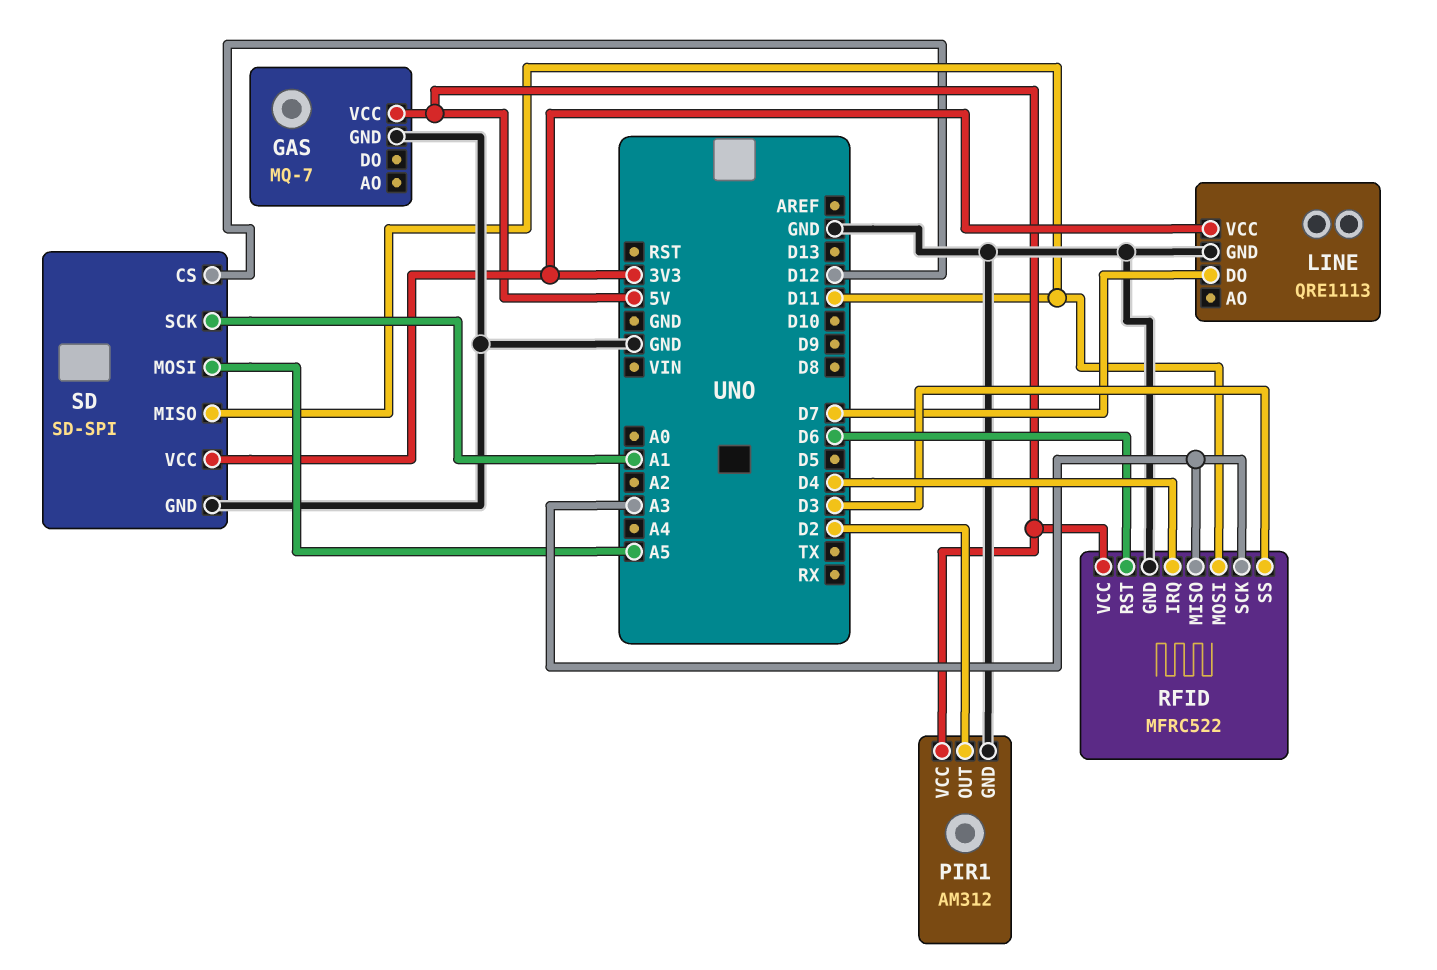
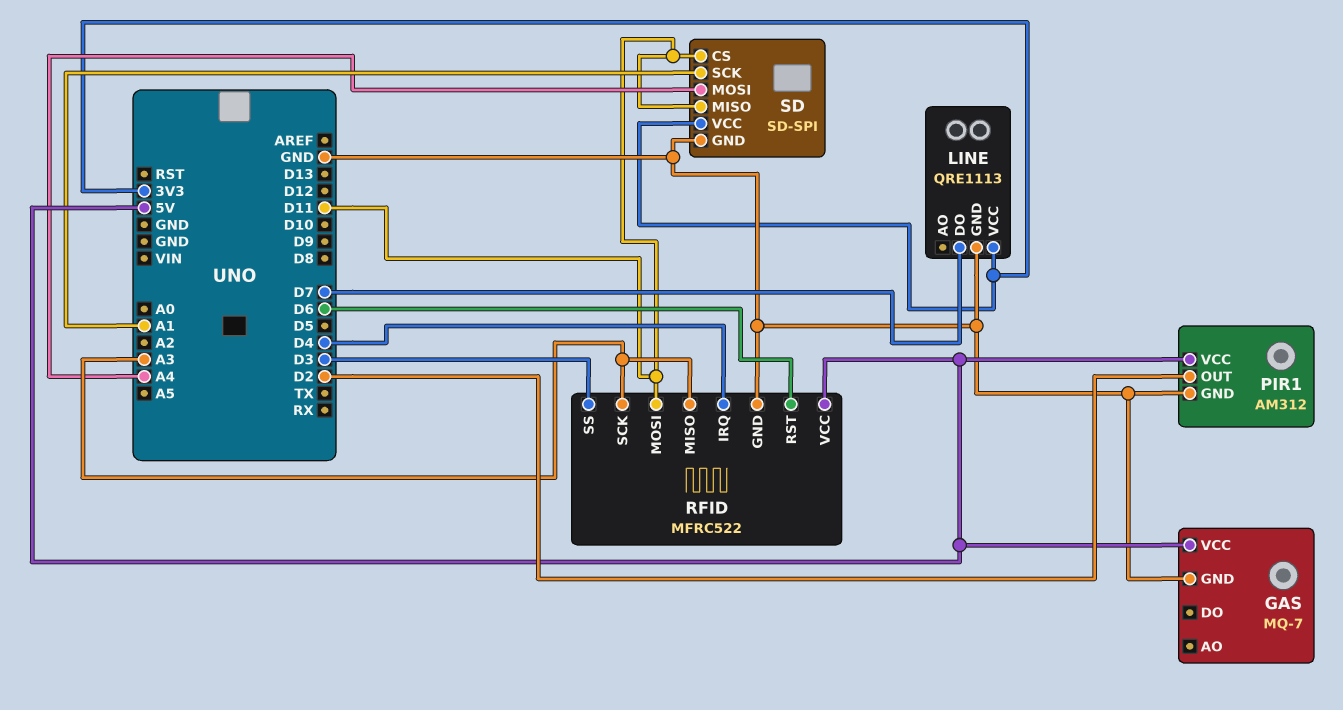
SD pin CS: D12 -> D11
SD pin MOSI: A5 -> A4

